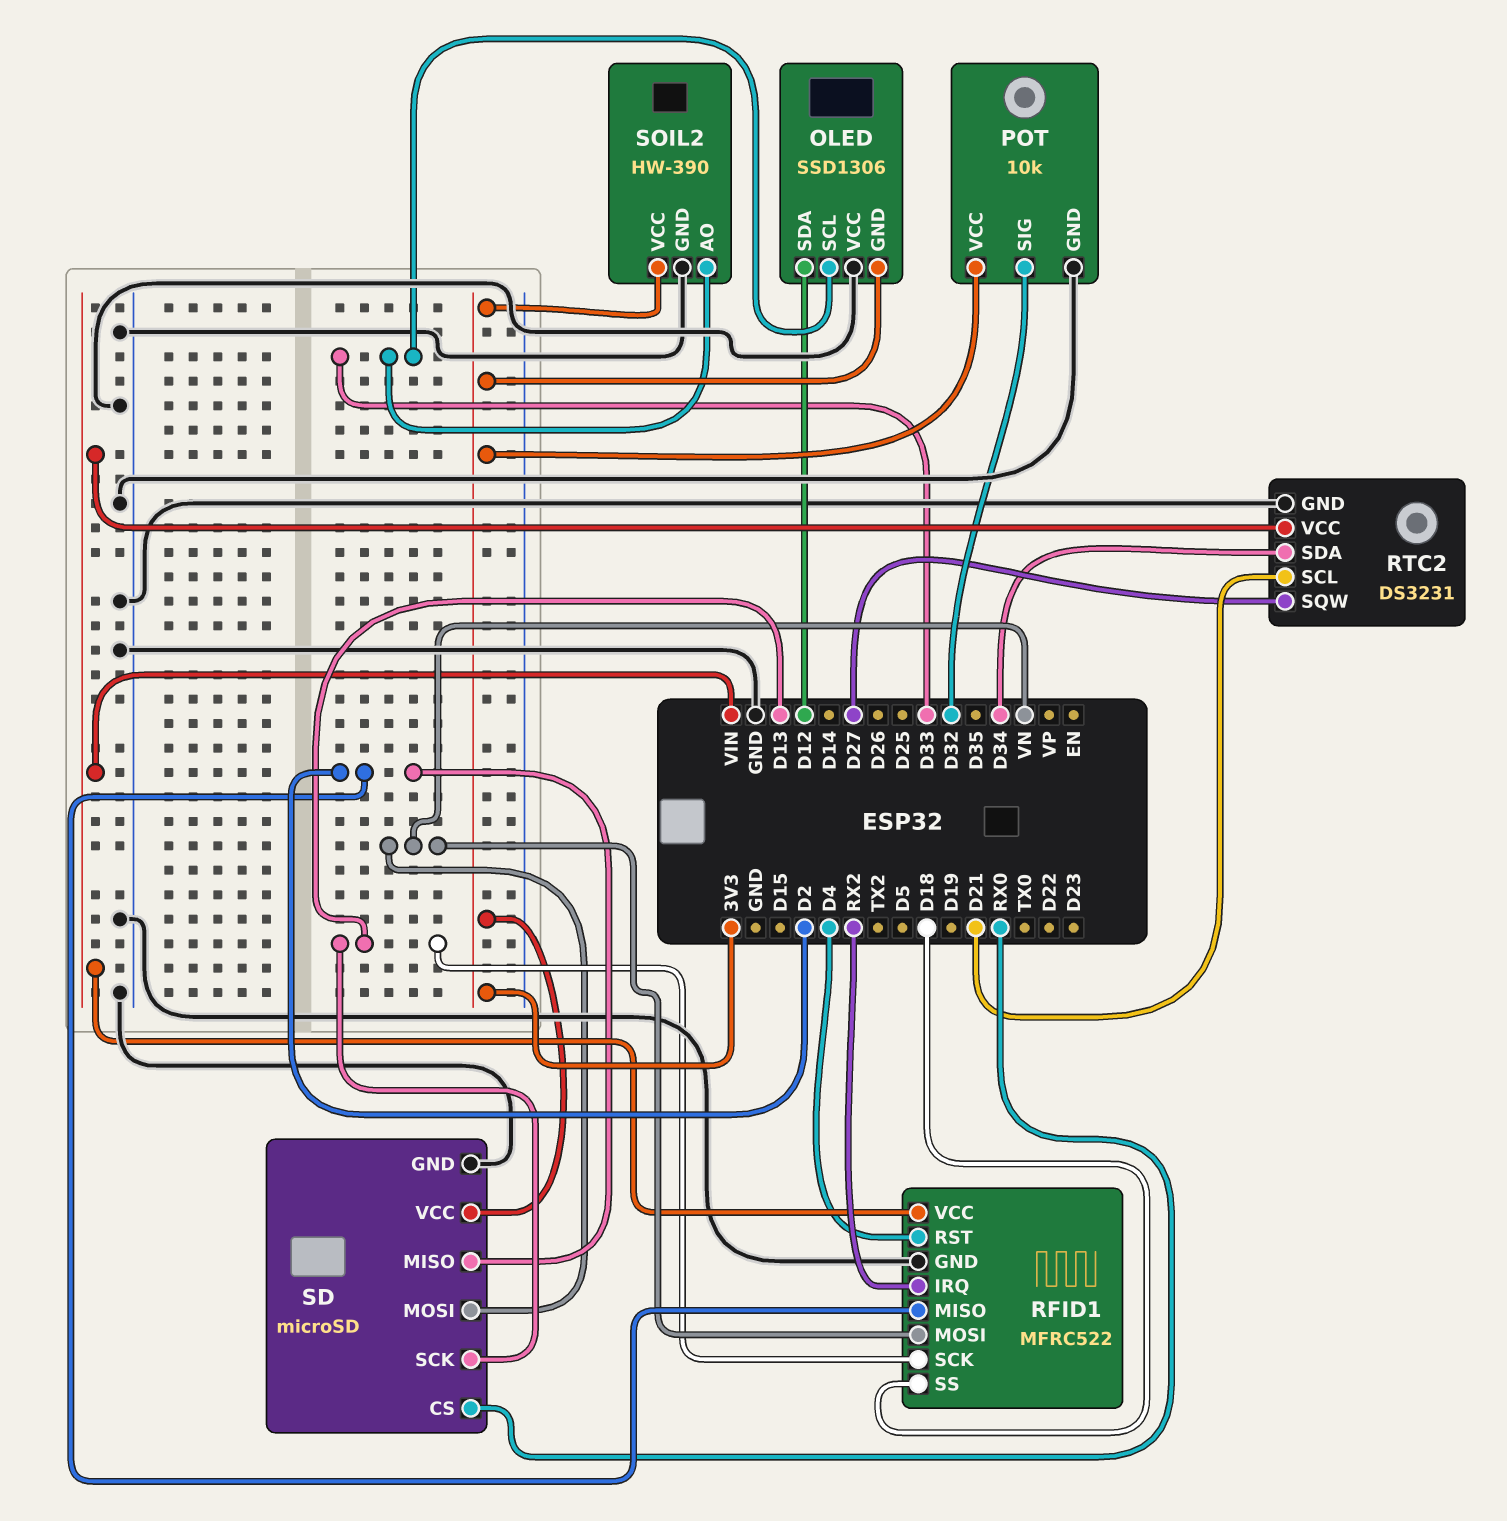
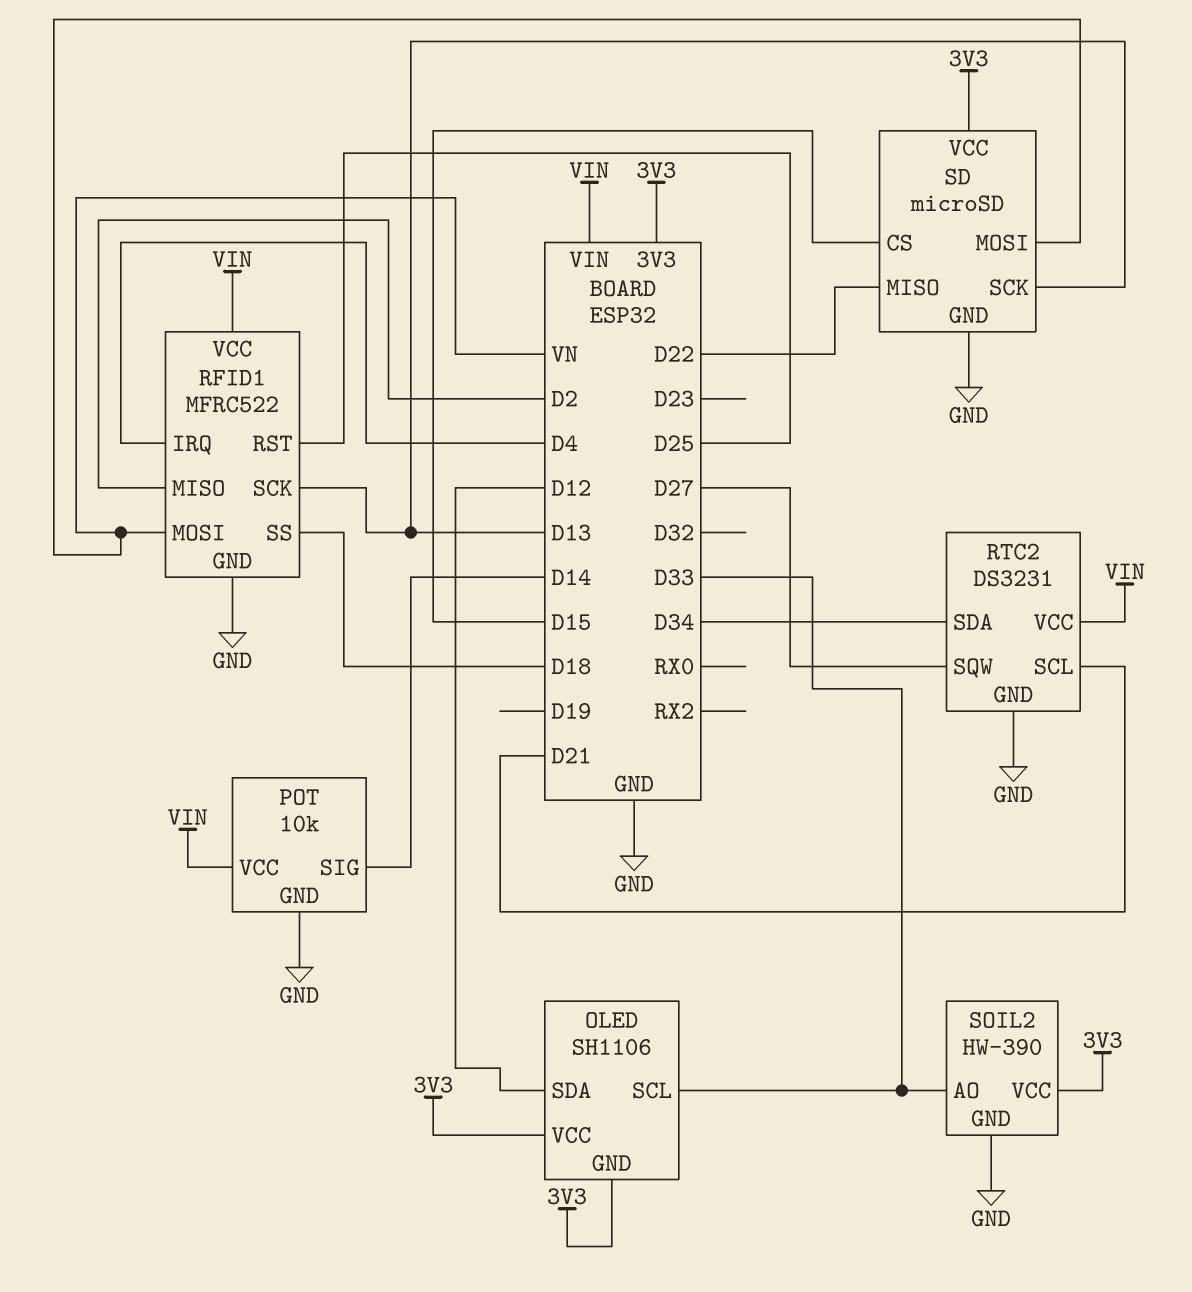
OLED: SSD1306 -> SH1106
OLED pin VCC: GND -> 3V3
POT pin SIG: D32 -> D14
POT pin VCC: 3V3 -> VIN
RFID1 pin IRQ: RX2 -> D4
RFID1 pin RST: D4 -> D25
SD pin CS: RX0 -> D15
SD pin MISO: D2 -> D22

